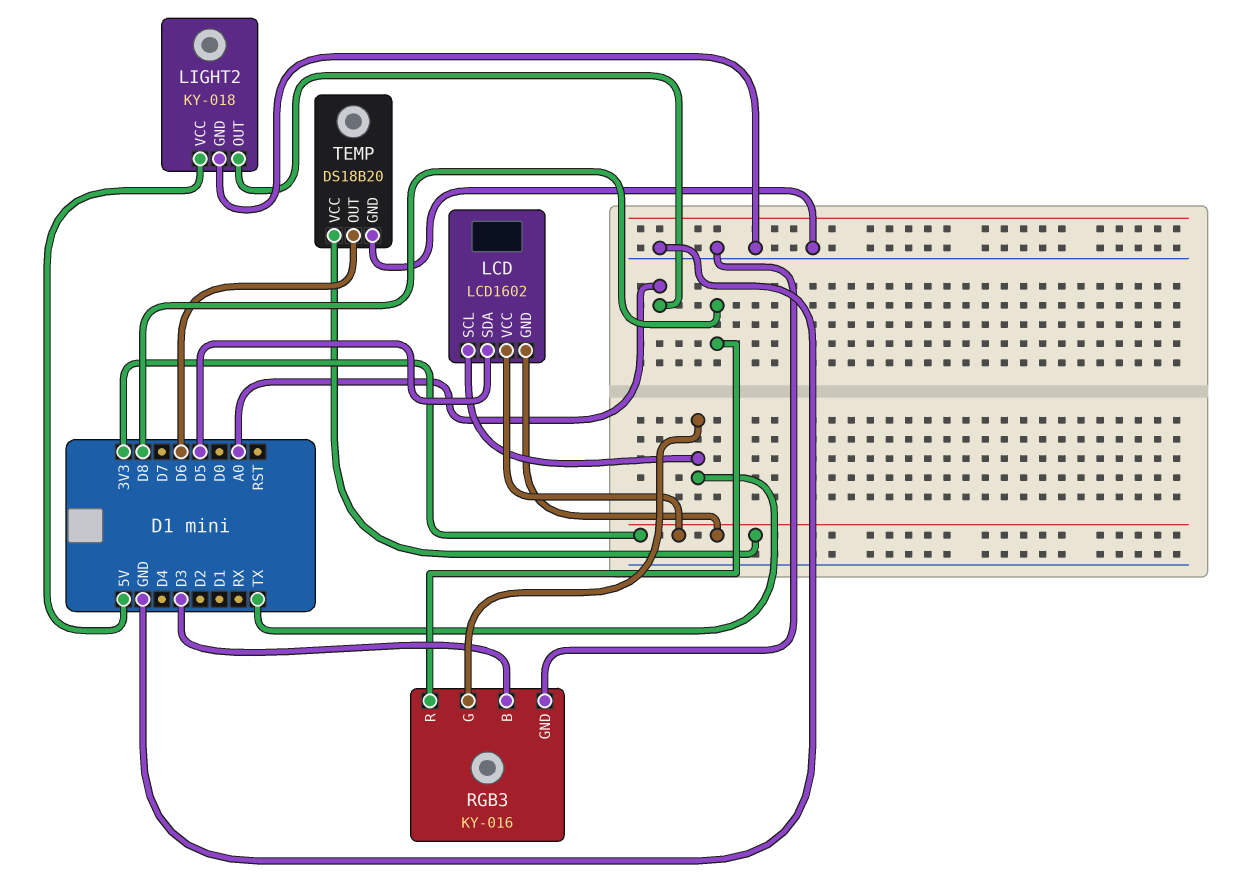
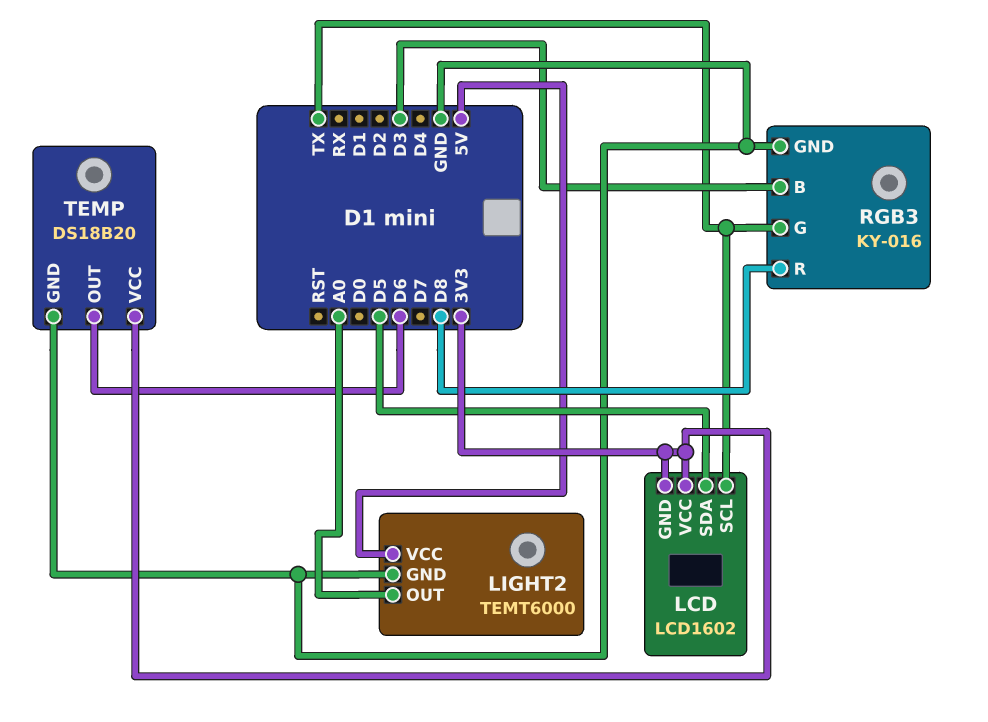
LIGHT2: KY-018 -> TEMT6000

